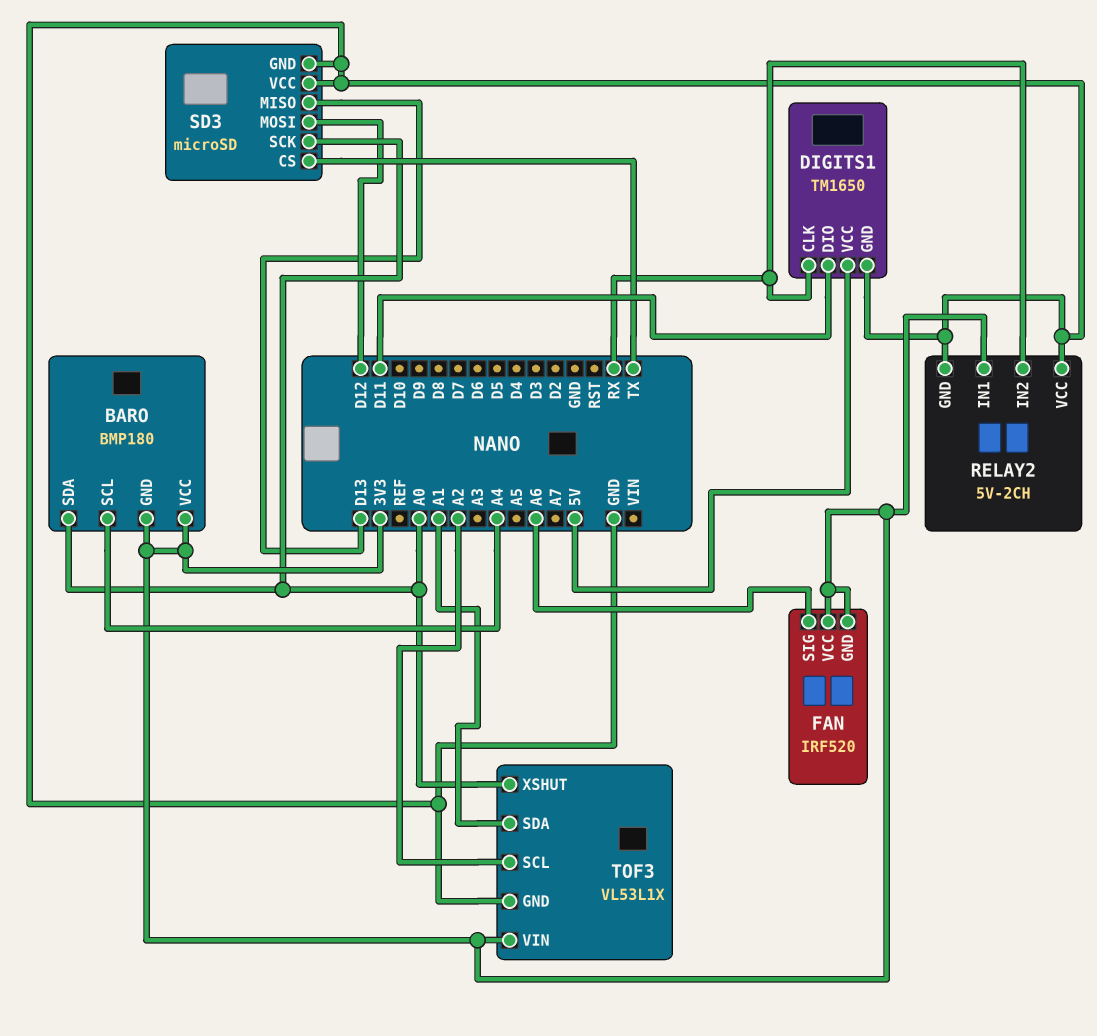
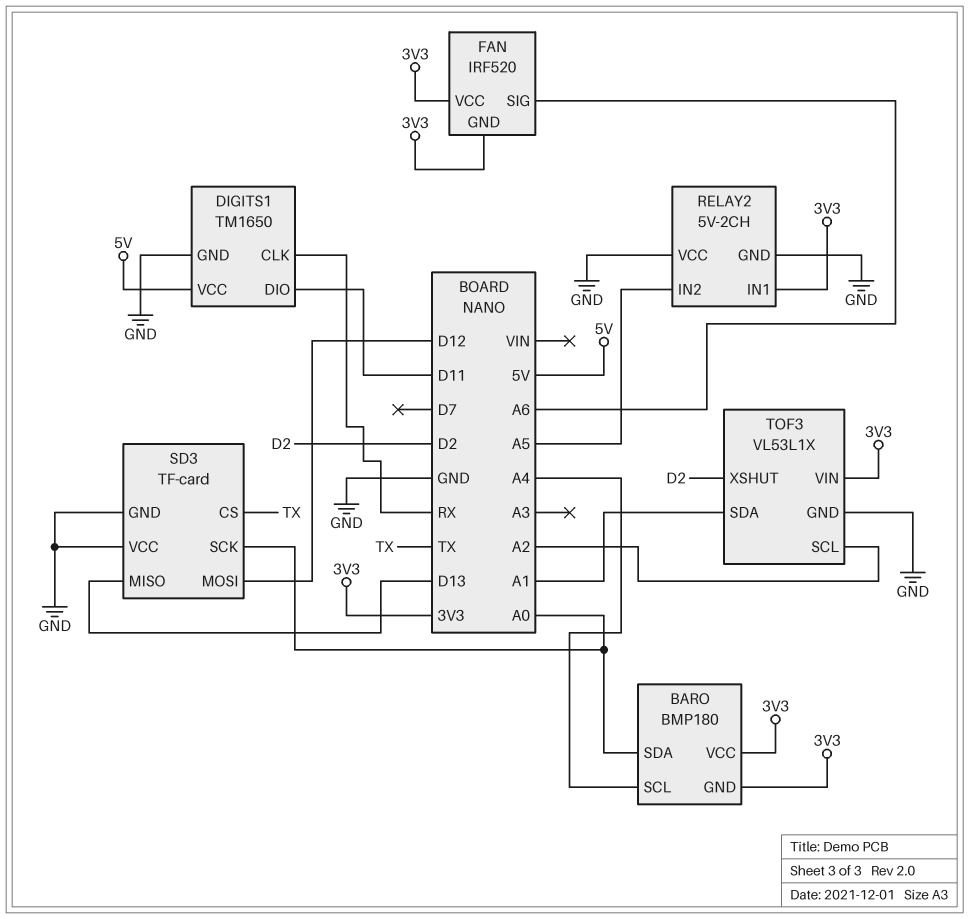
RELAY2 pin IN2: RX -> A5
SD3: microSD -> TF-card
TOF3 pin XSHUT: A0 -> D2

